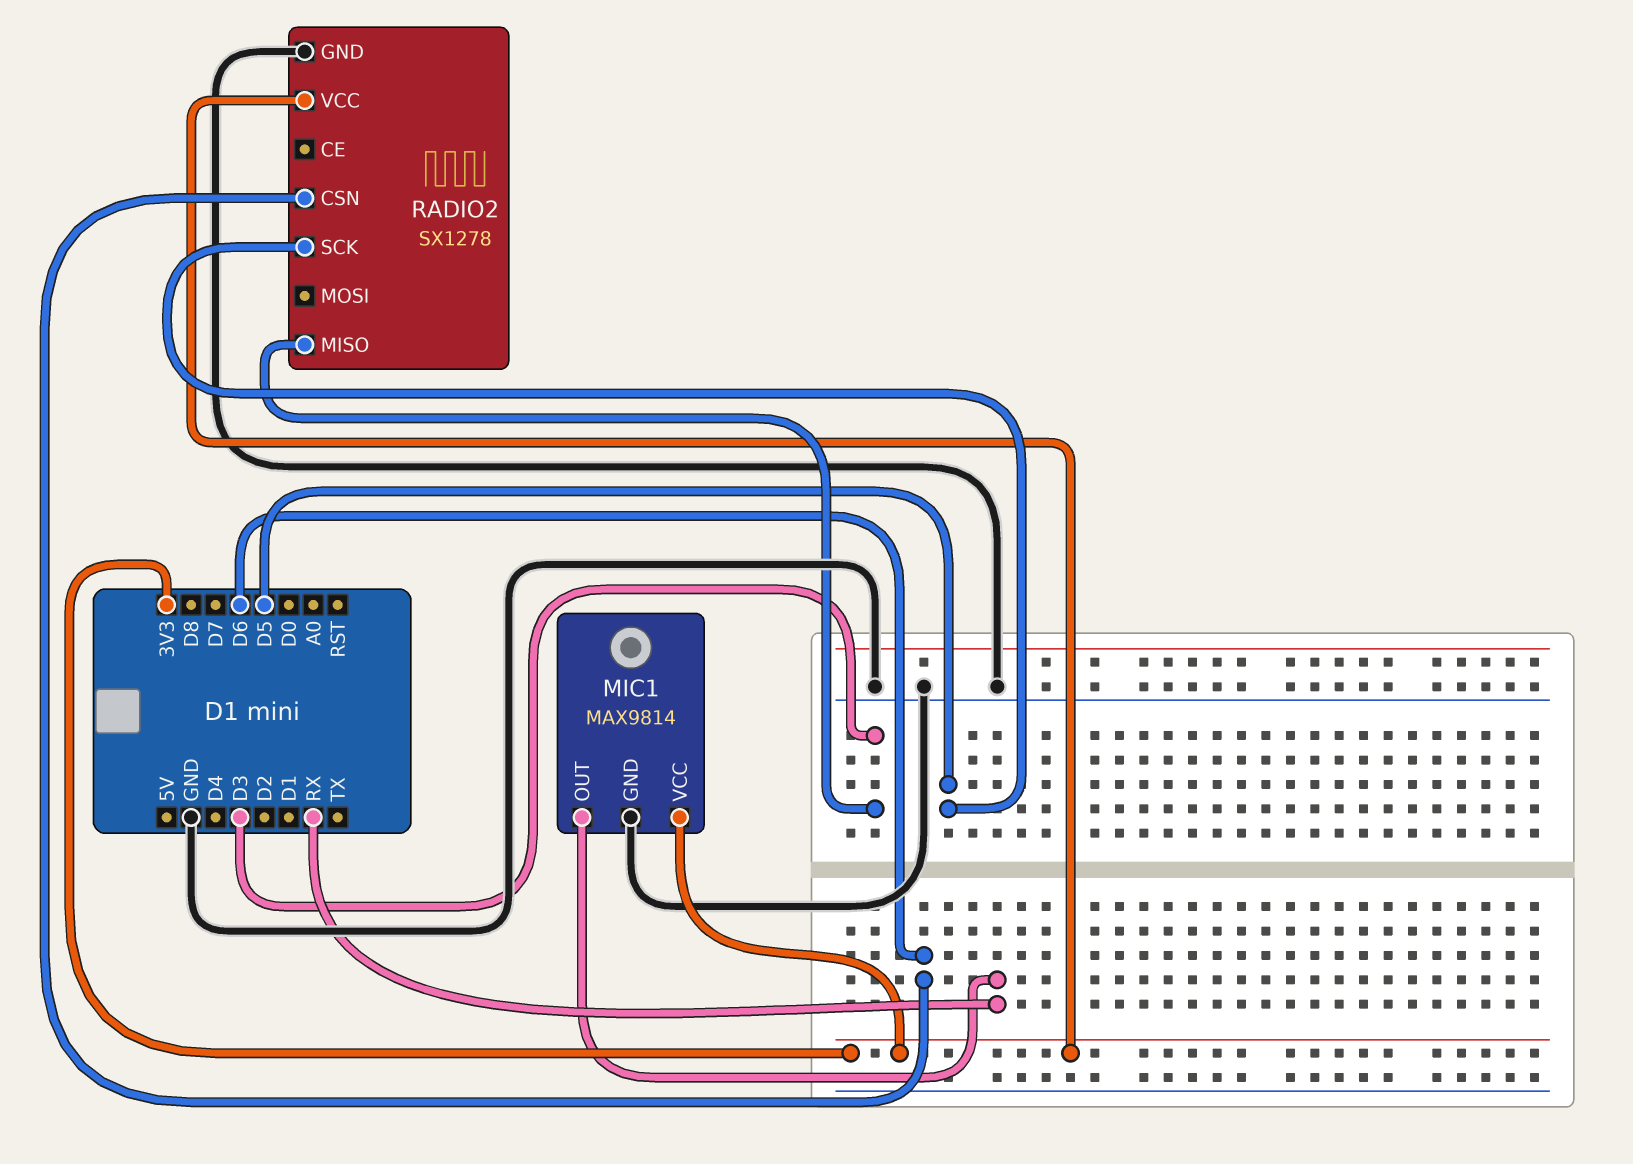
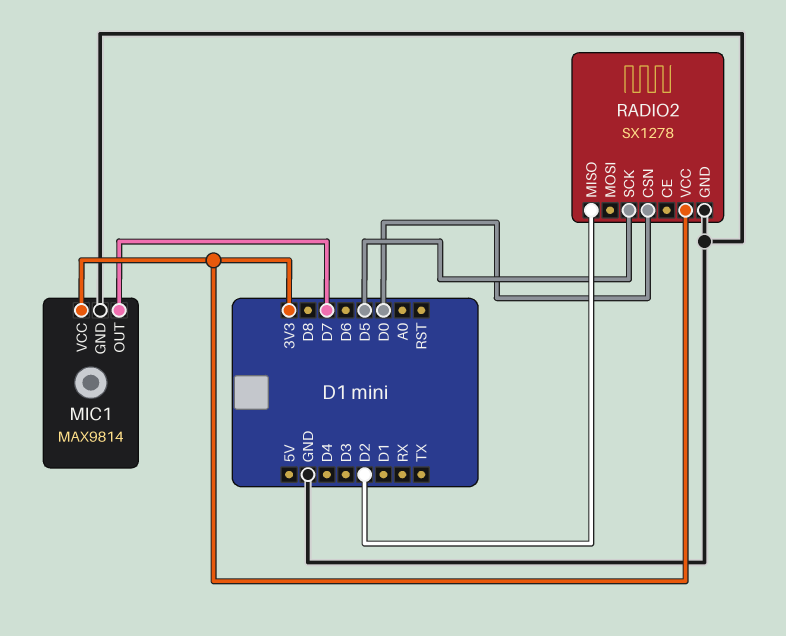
MIC1 pin OUT: RX -> D7
RADIO2 pin CSN: D6 -> D0
RADIO2 pin MISO: D3 -> D2

